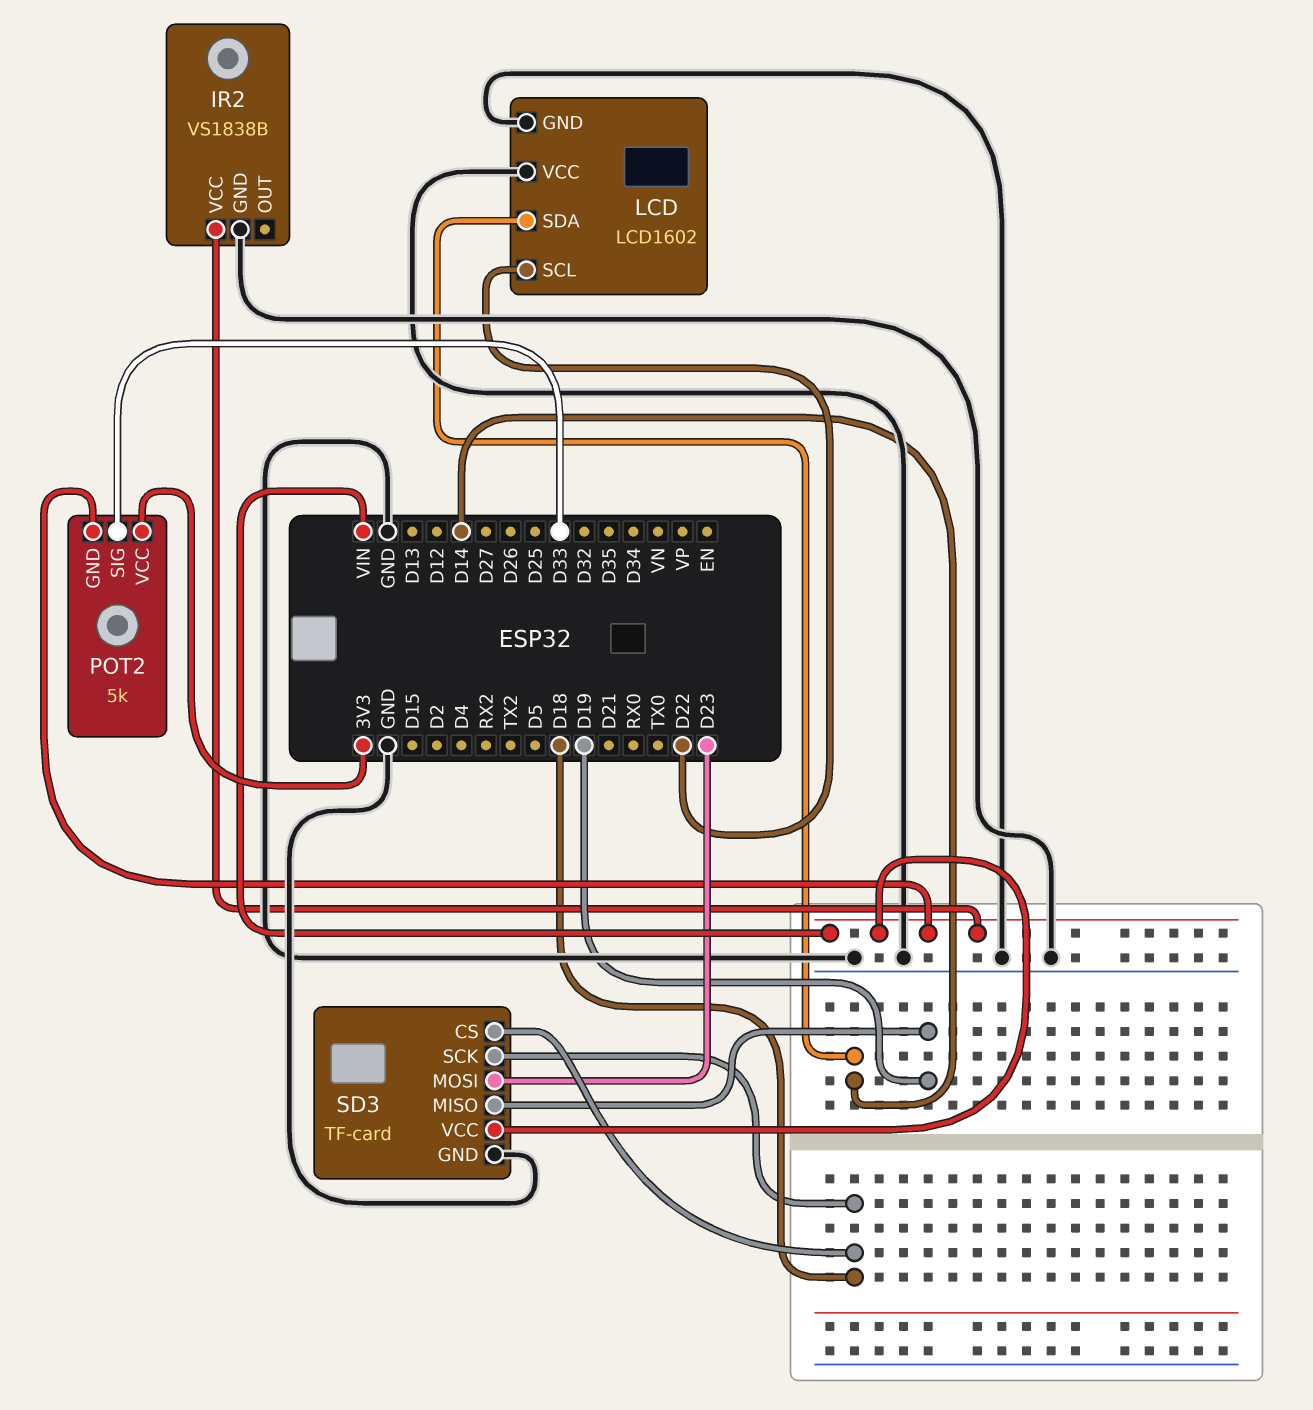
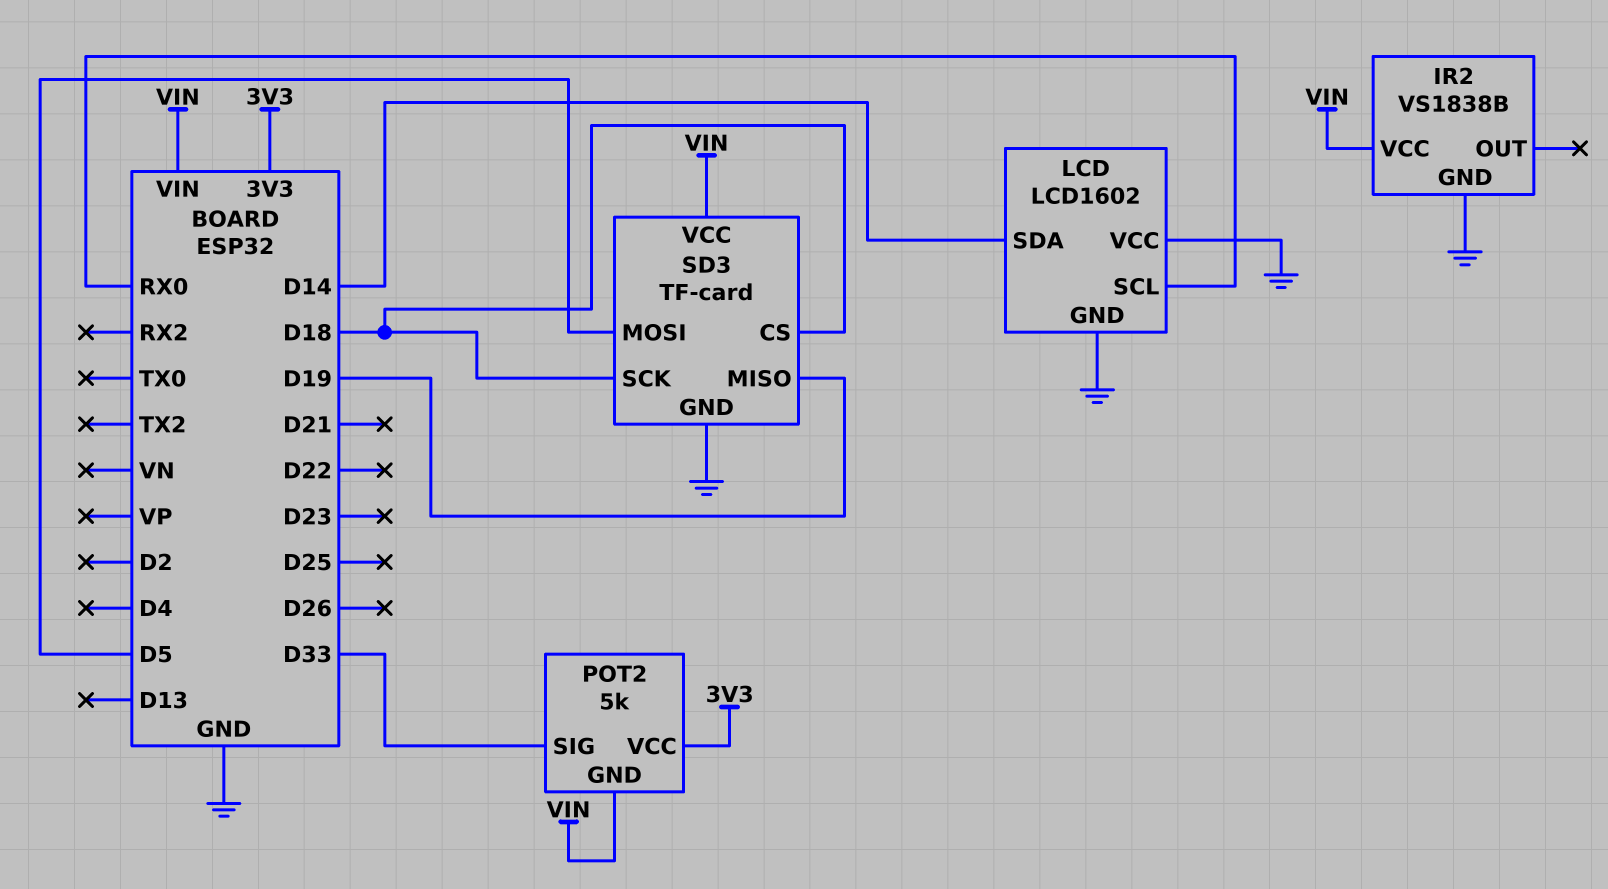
LCD pin SCL: D22 -> RX0
SD3 pin MOSI: D23 -> D5

